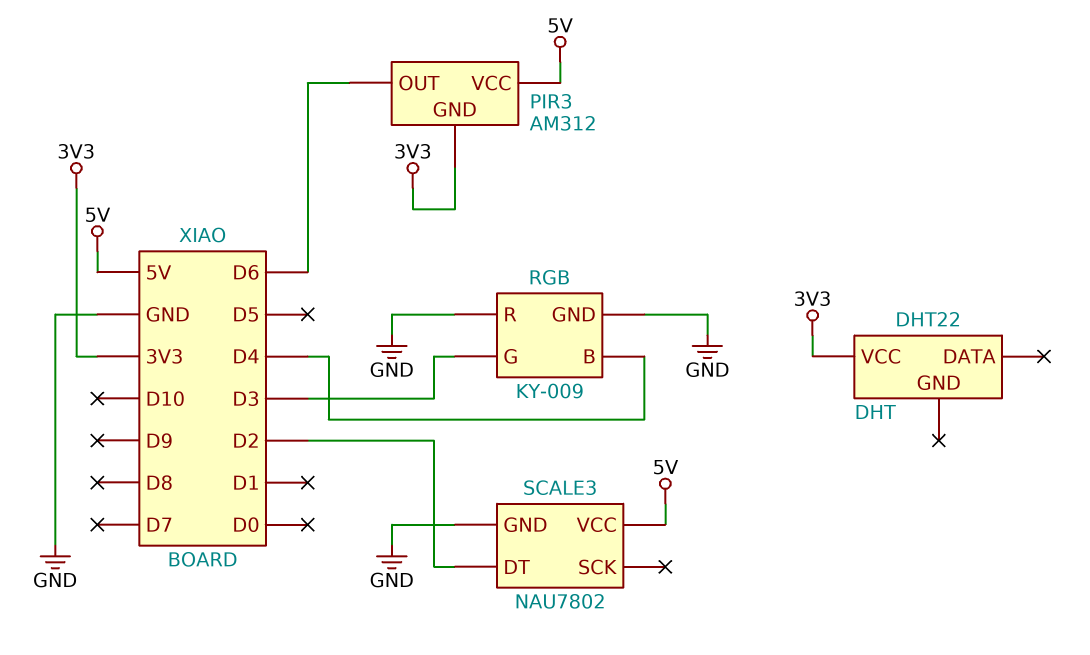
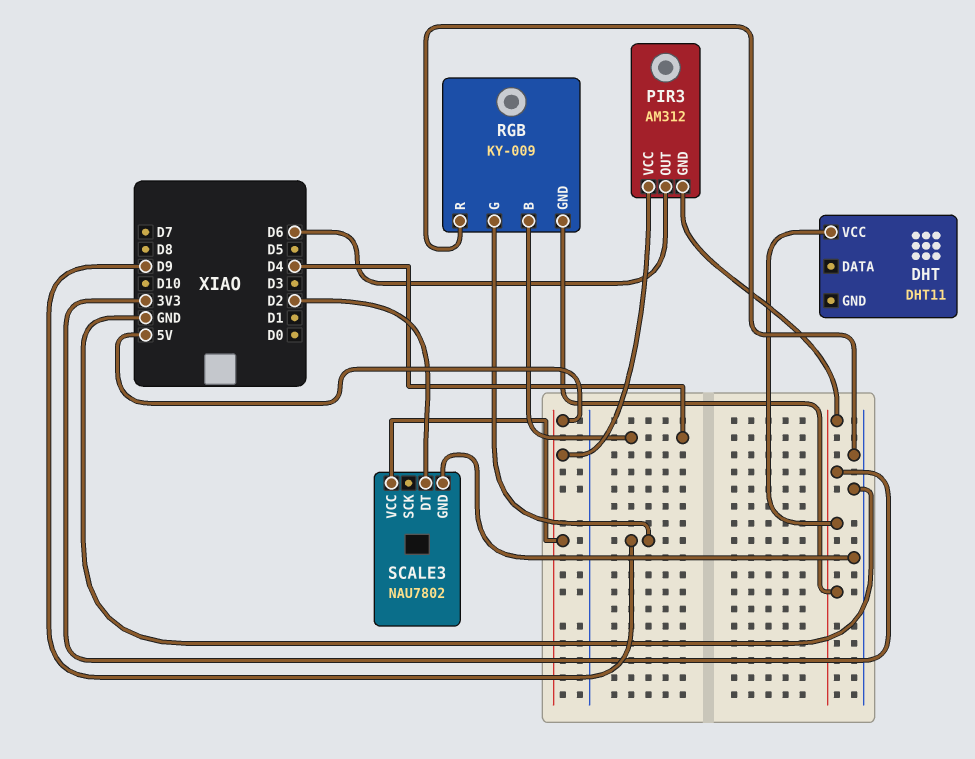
DHT: DHT22 -> DHT11
RGB pin G: D3 -> D9
RGB pin GND: GND -> 3V3

